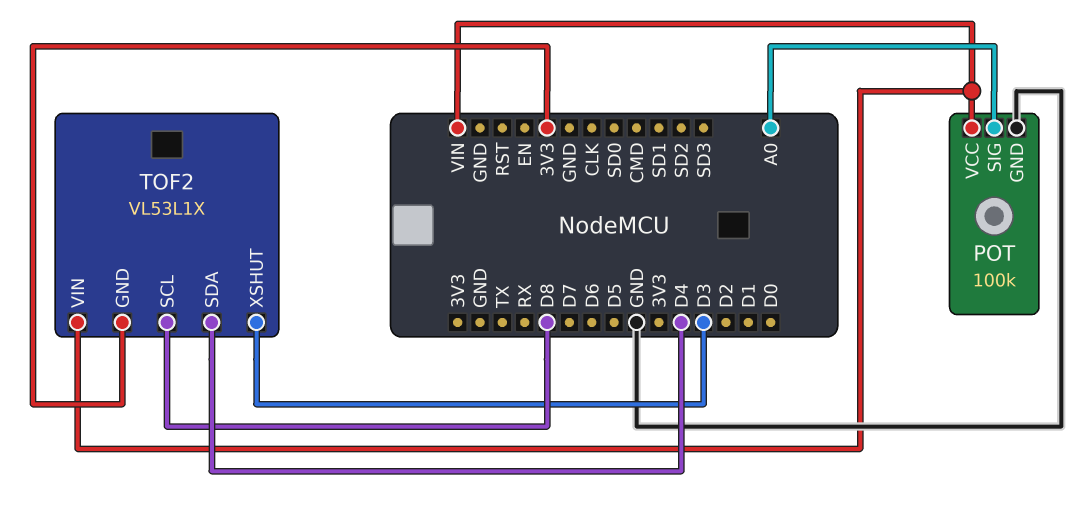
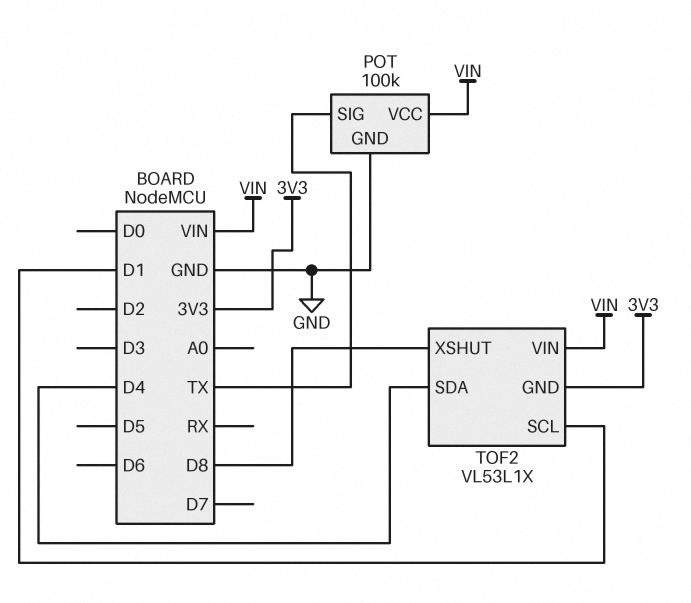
POT pin SIG: A0 -> TX
TOF2 pin SCL: D8 -> D1
TOF2 pin XSHUT: D3 -> D8

